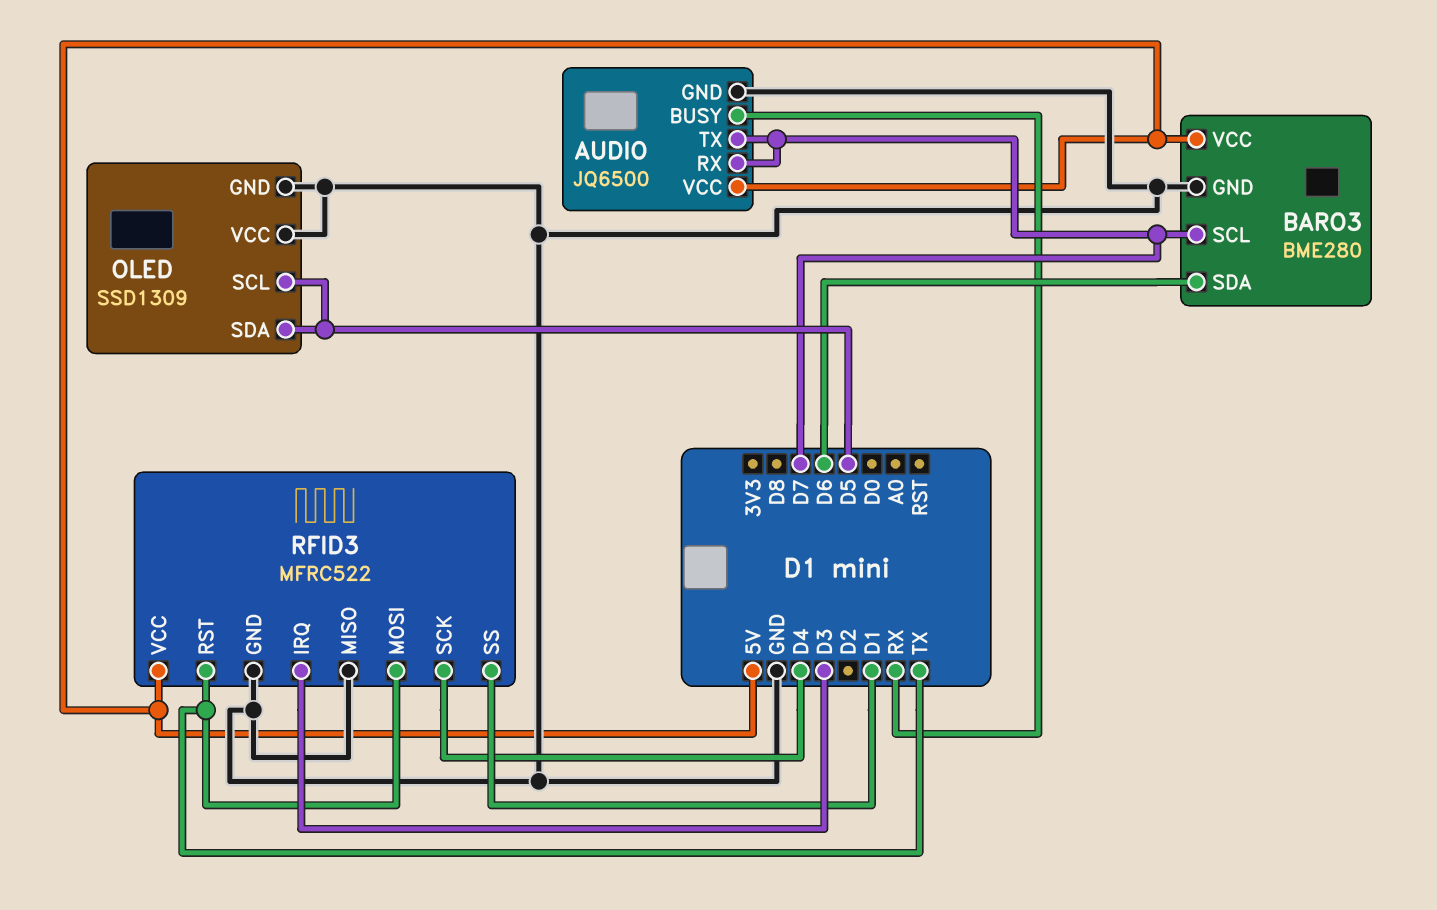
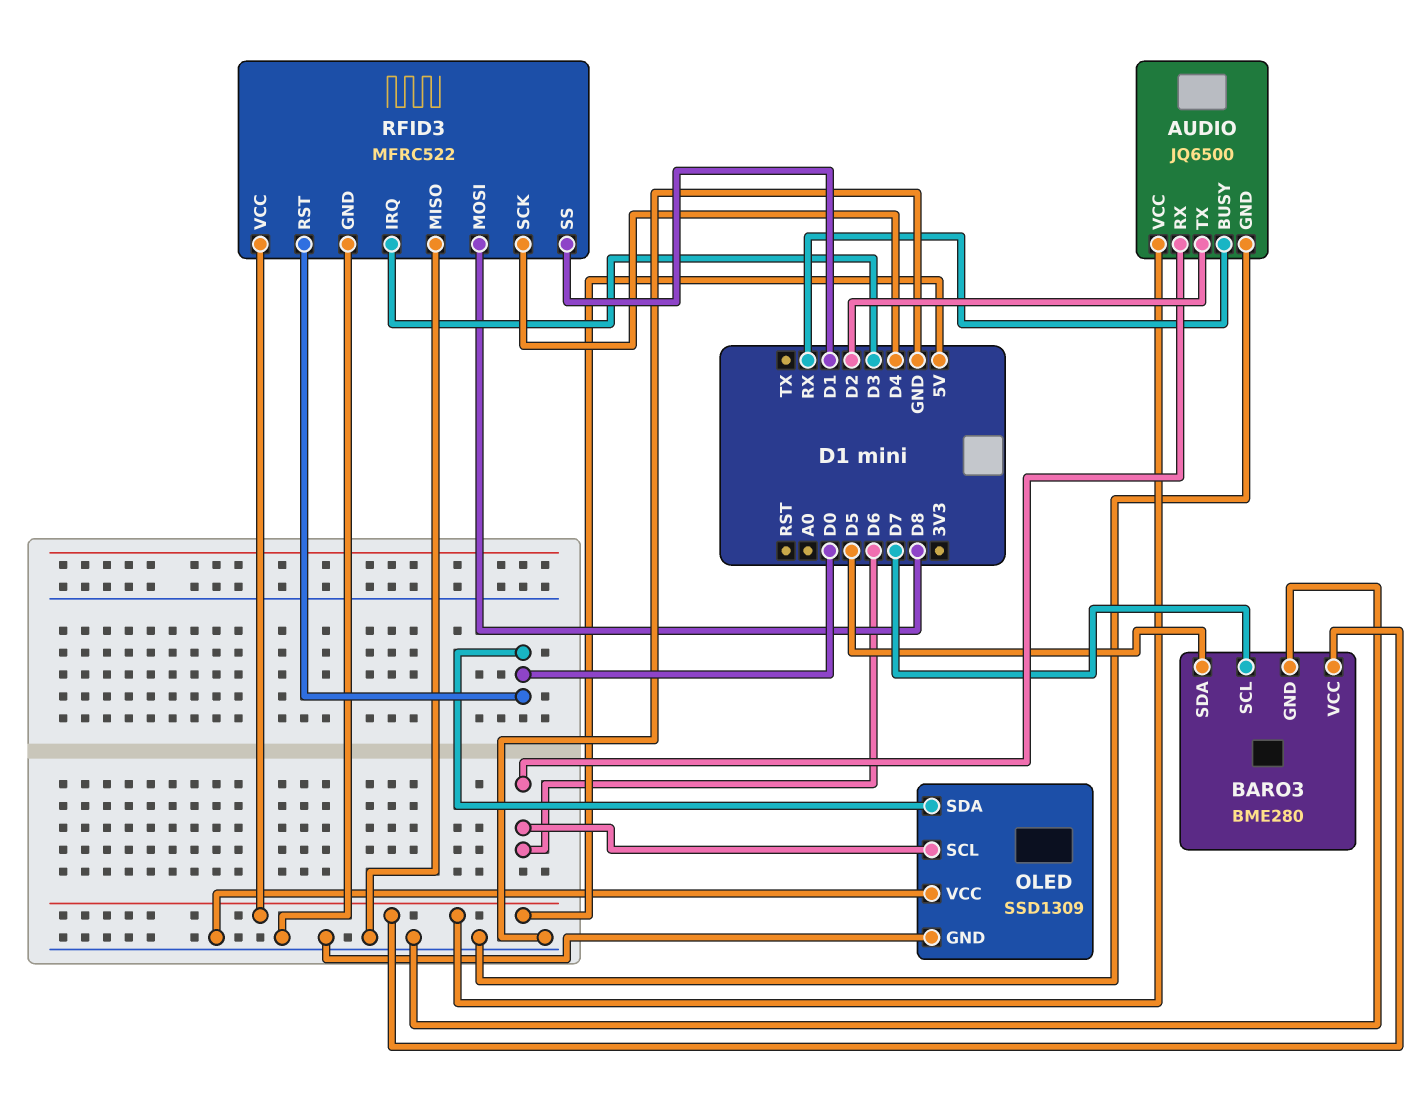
AUDIO pin RX: D7 -> D6
AUDIO pin TX: D7 -> D2
BARO3 pin SDA: D6 -> D5
OLED pin SCL: D5 -> D6
OLED pin SDA: D5 -> D0
RFID3 pin MOSI: TX -> D8
RFID3 pin RST: TX -> D0

